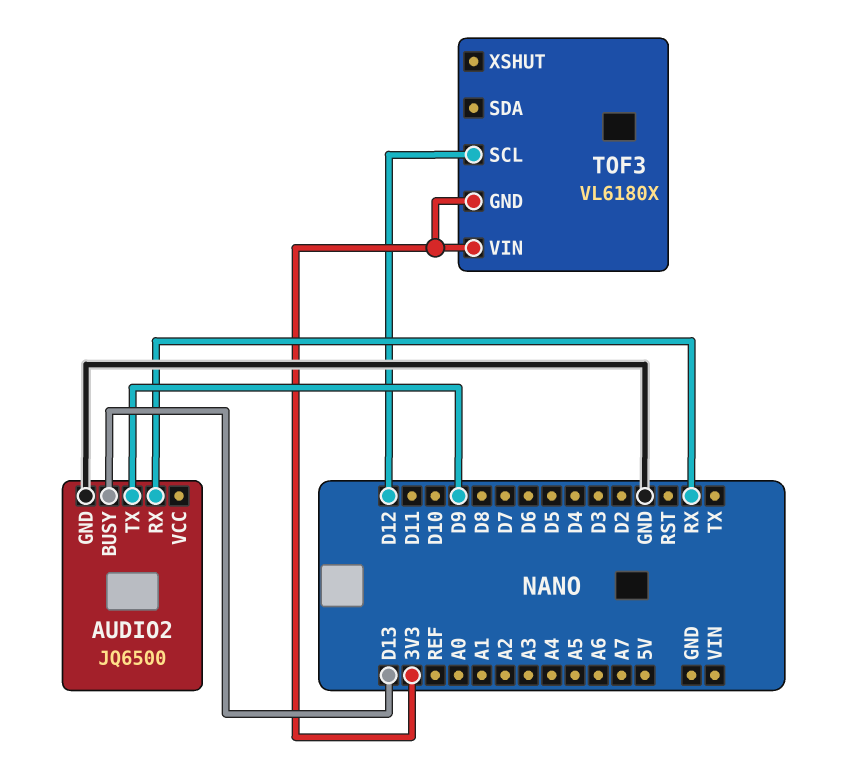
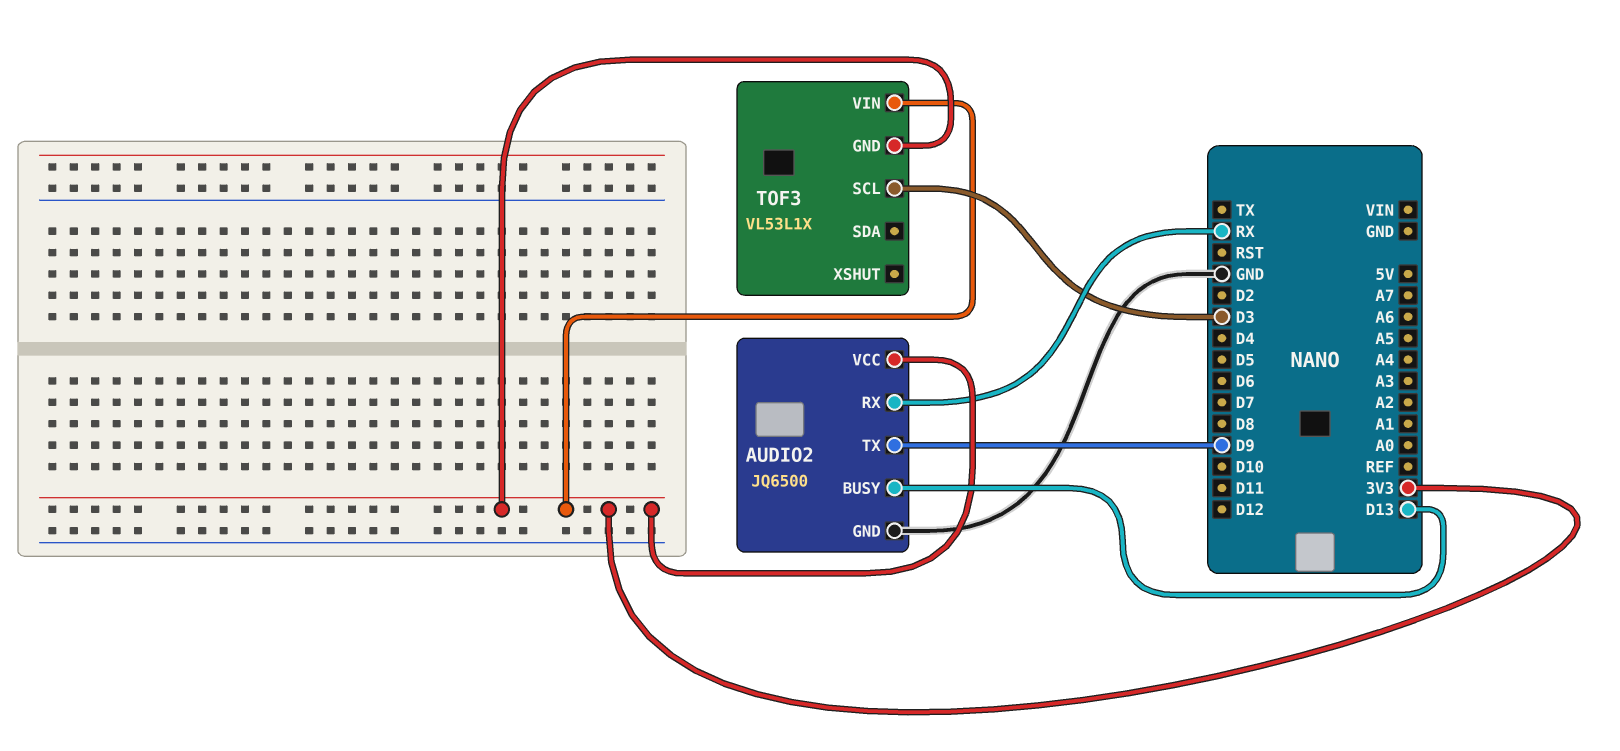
AUDIO2 pin VCC: none -> 3V3
TOF3: VL6180X -> VL53L1X
TOF3 pin SCL: D12 -> D3

